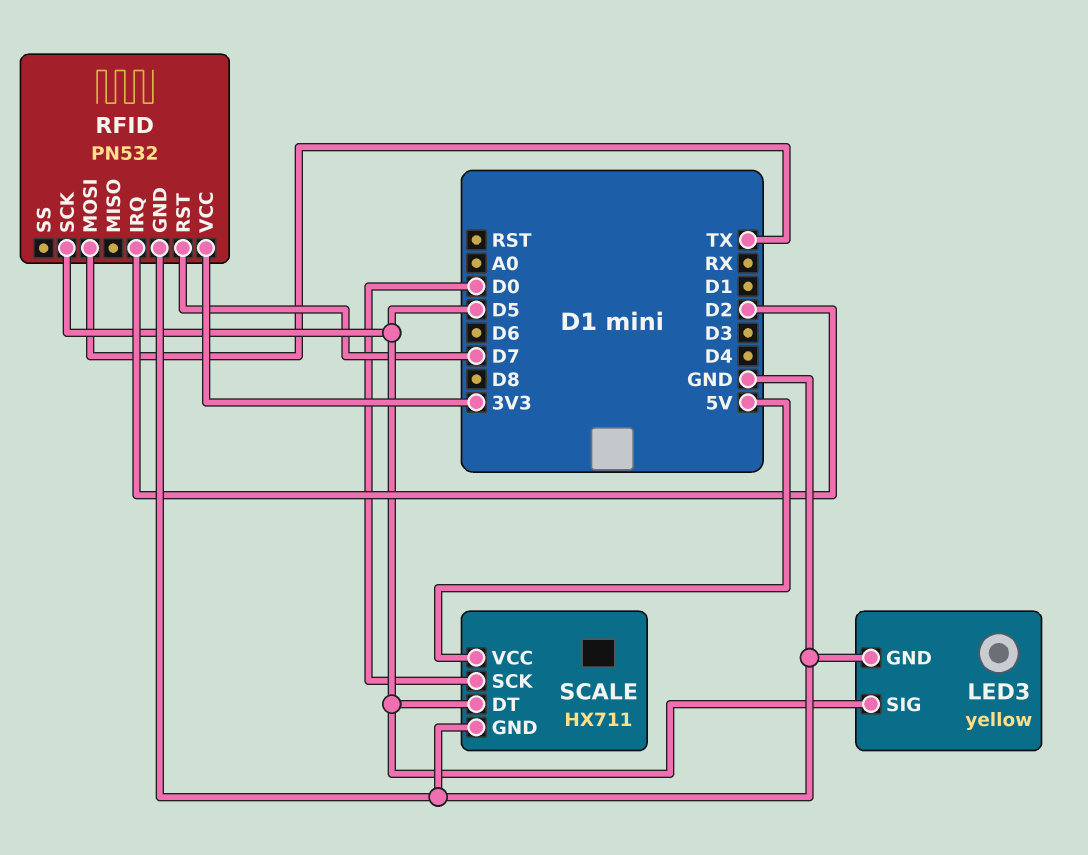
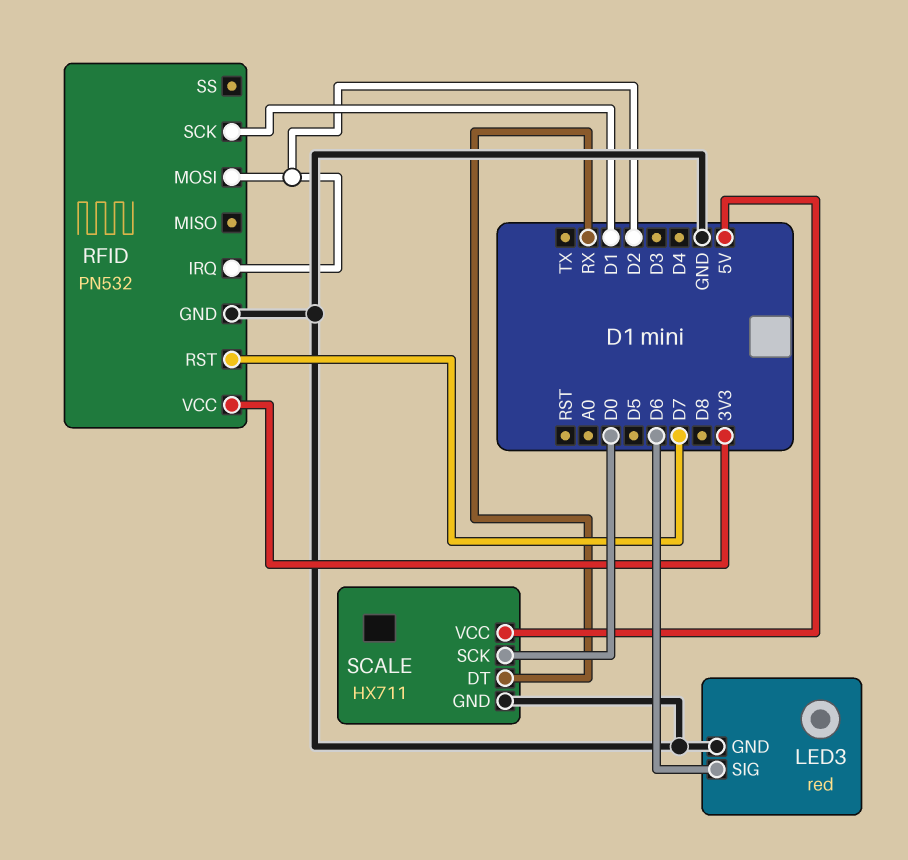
LED3: yellow -> red
LED3 pin SIG: D5 -> D6
RFID pin MOSI: TX -> D2
RFID pin SCK: D5 -> D1
SCALE pin DT: D5 -> RX

